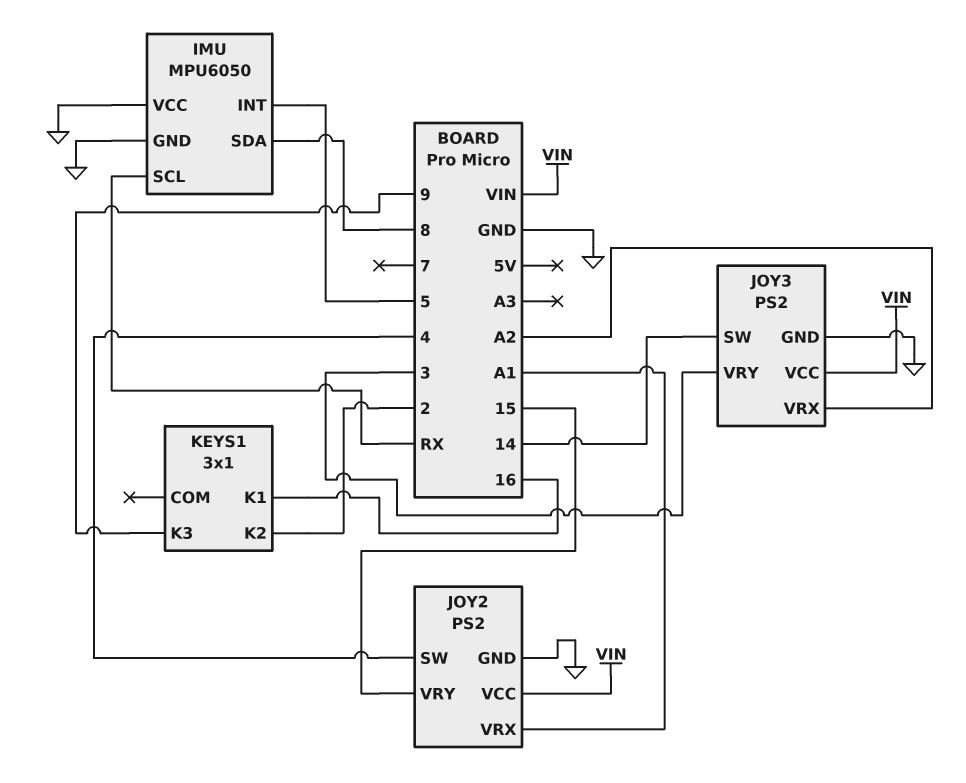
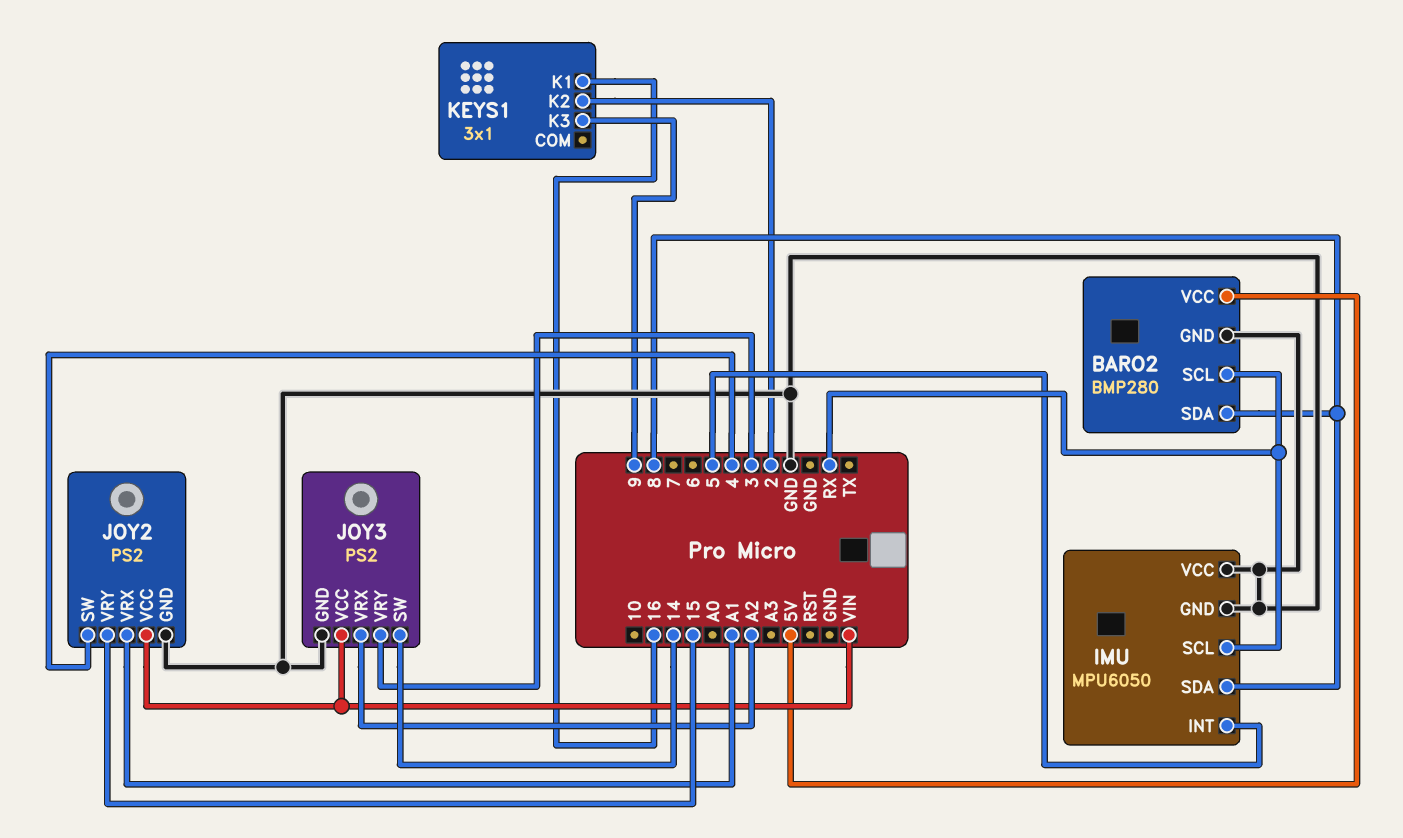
BARO2: none -> BMP280
BARO2 pin GND: none -> GND
BARO2 pin SCL: none -> RX
BARO2 pin SDA: none -> 8
BARO2 pin VCC: none -> 5V

